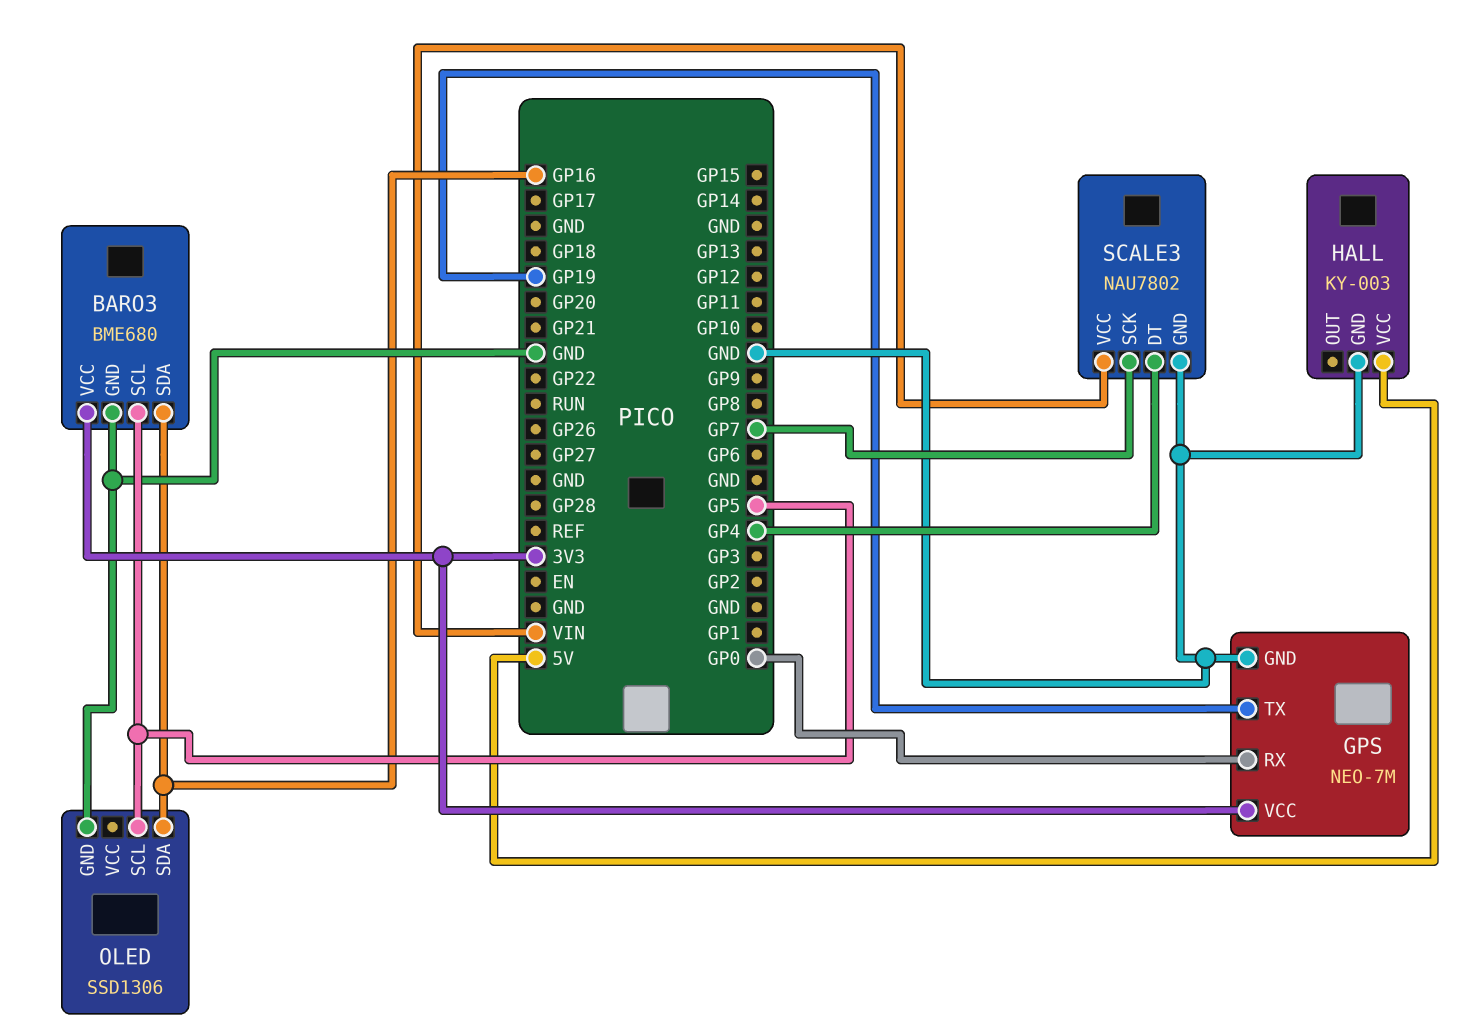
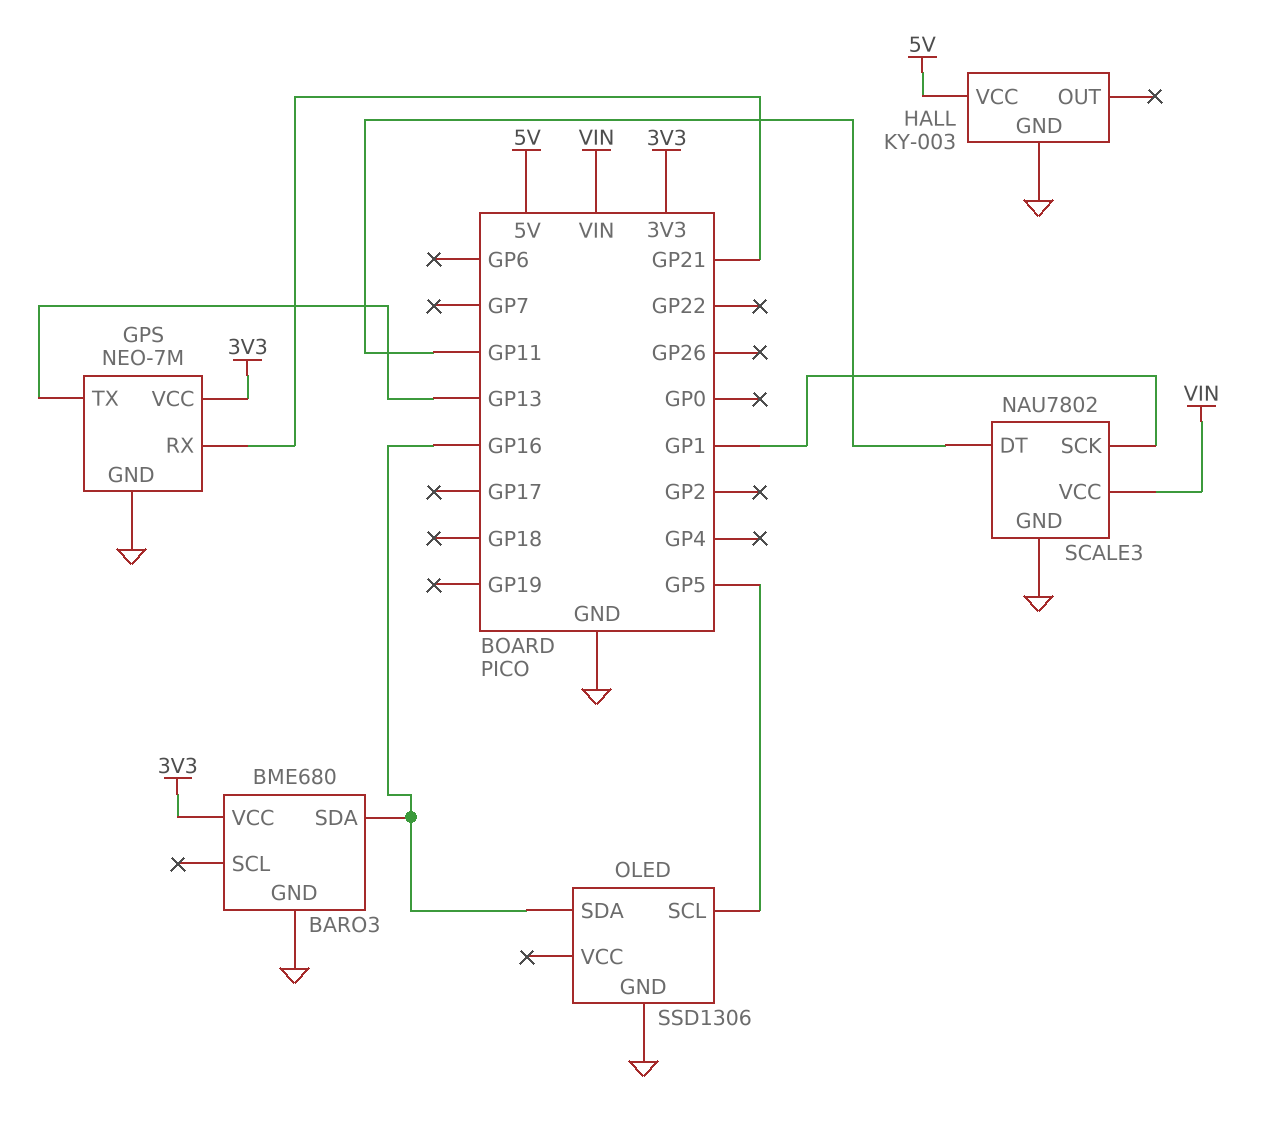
BARO3 pin SCL: GP5 -> none
GPS pin RX: GP0 -> GP21
GPS pin TX: GP19 -> GP13
SCALE3 pin DT: GP4 -> GP11
SCALE3 pin SCK: GP7 -> GP1

